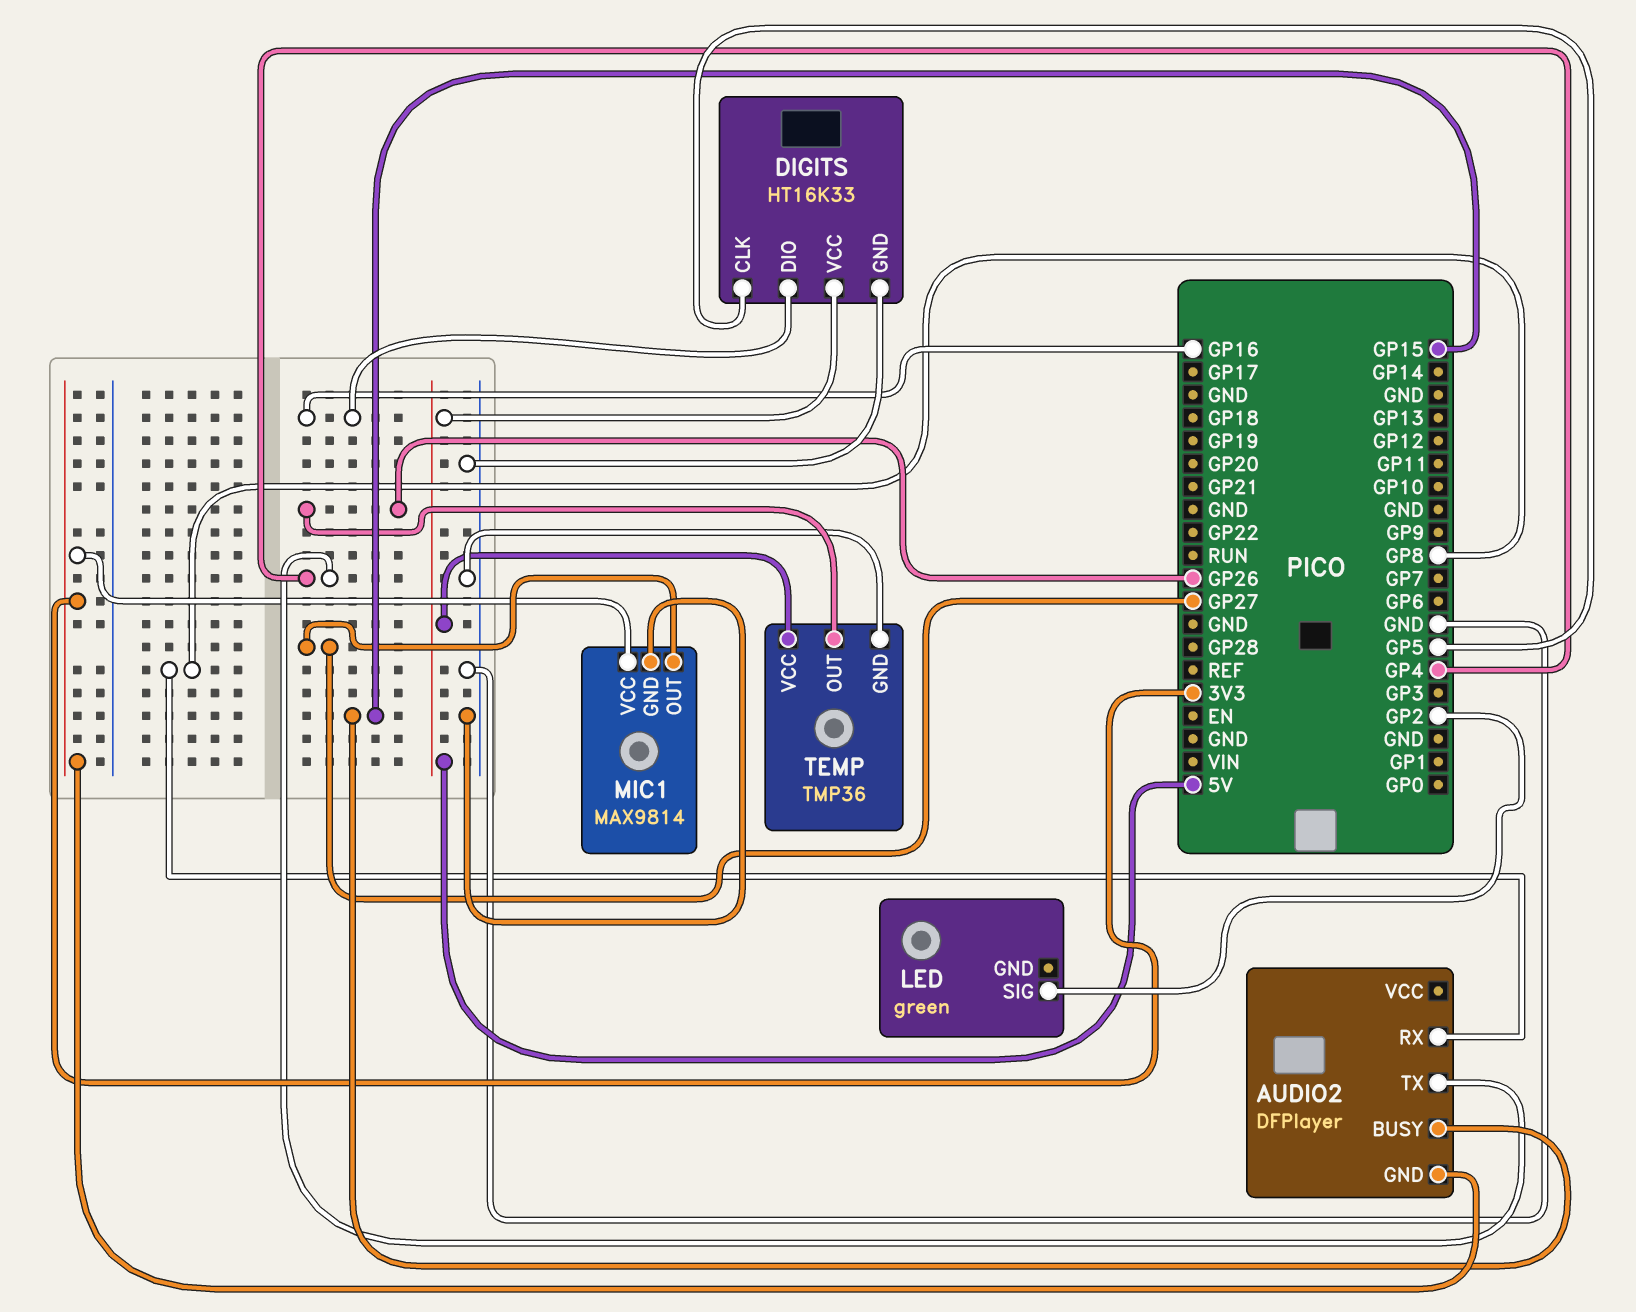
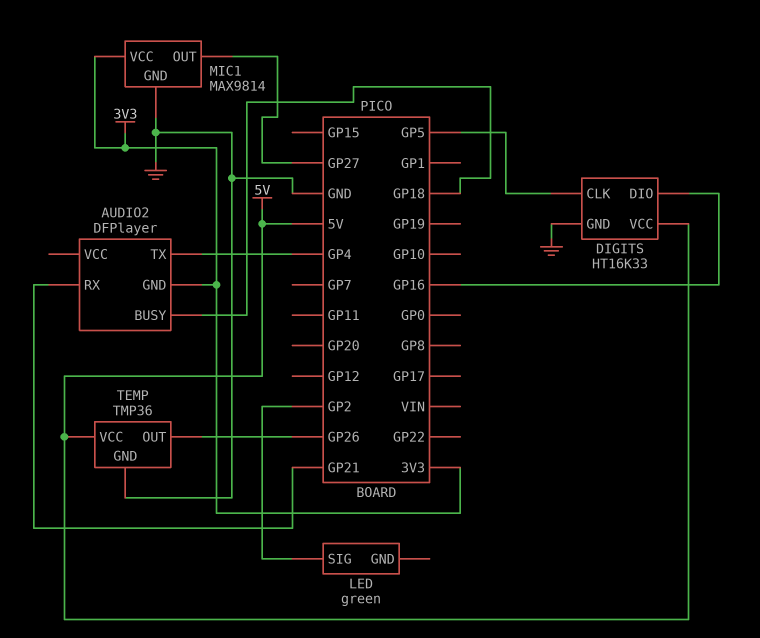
AUDIO2 pin BUSY: GP15 -> GP18
AUDIO2 pin RX: GP8 -> GP21

